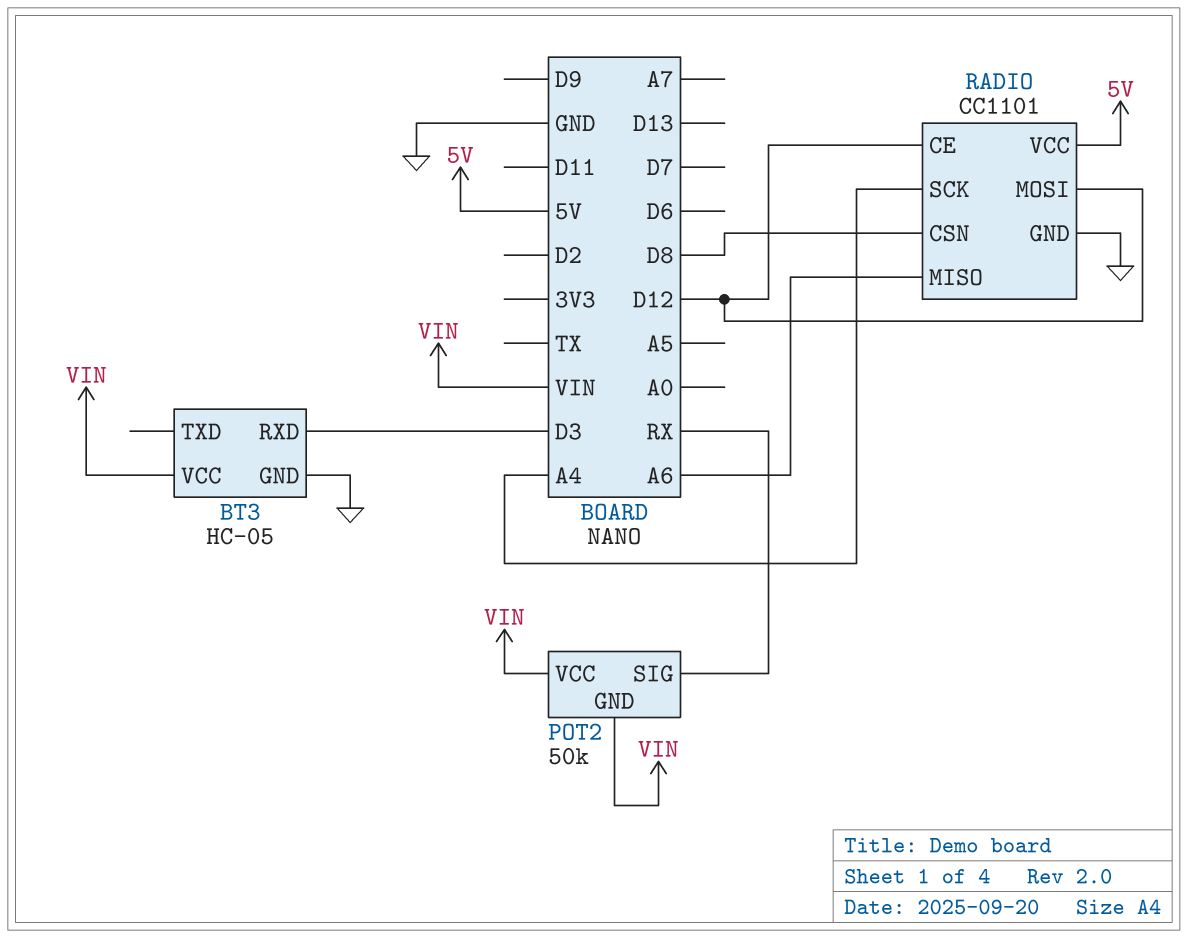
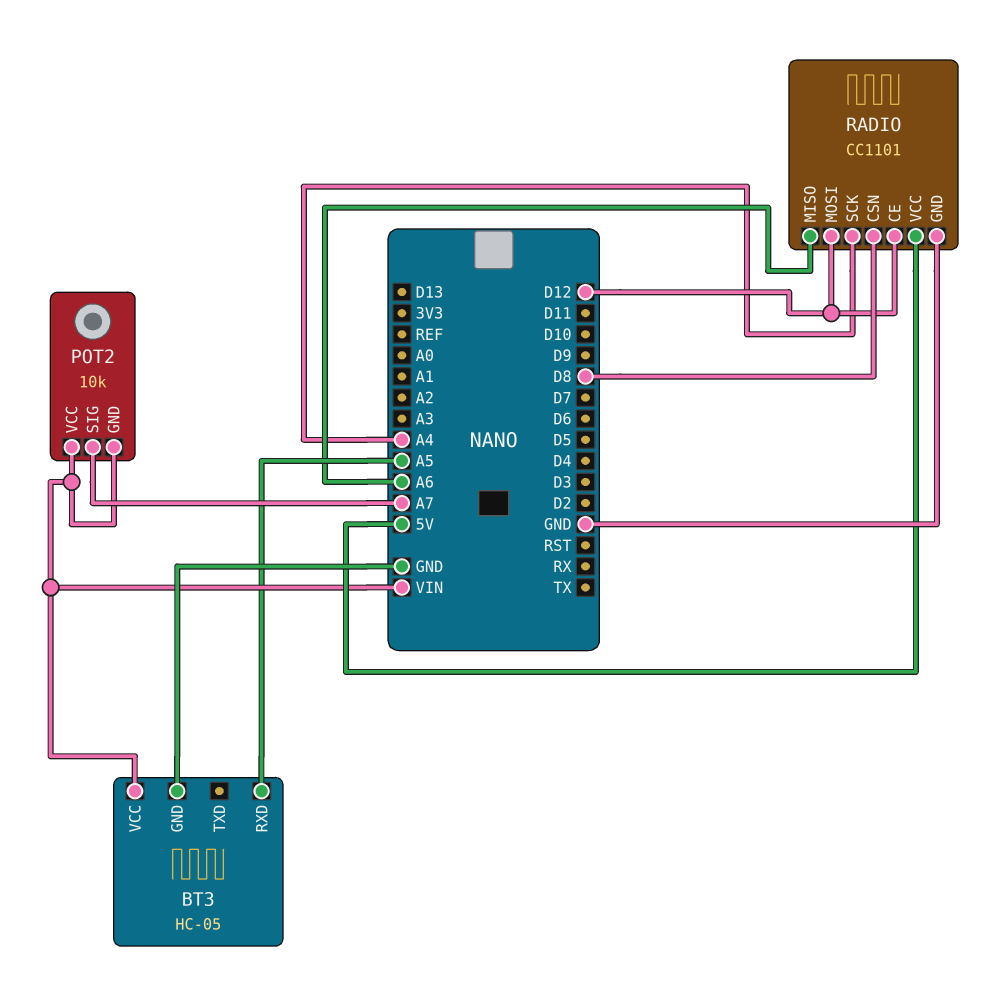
BT3 pin RXD: D3 -> A5
POT2: 50k -> 10k
POT2 pin SIG: RX -> A7

